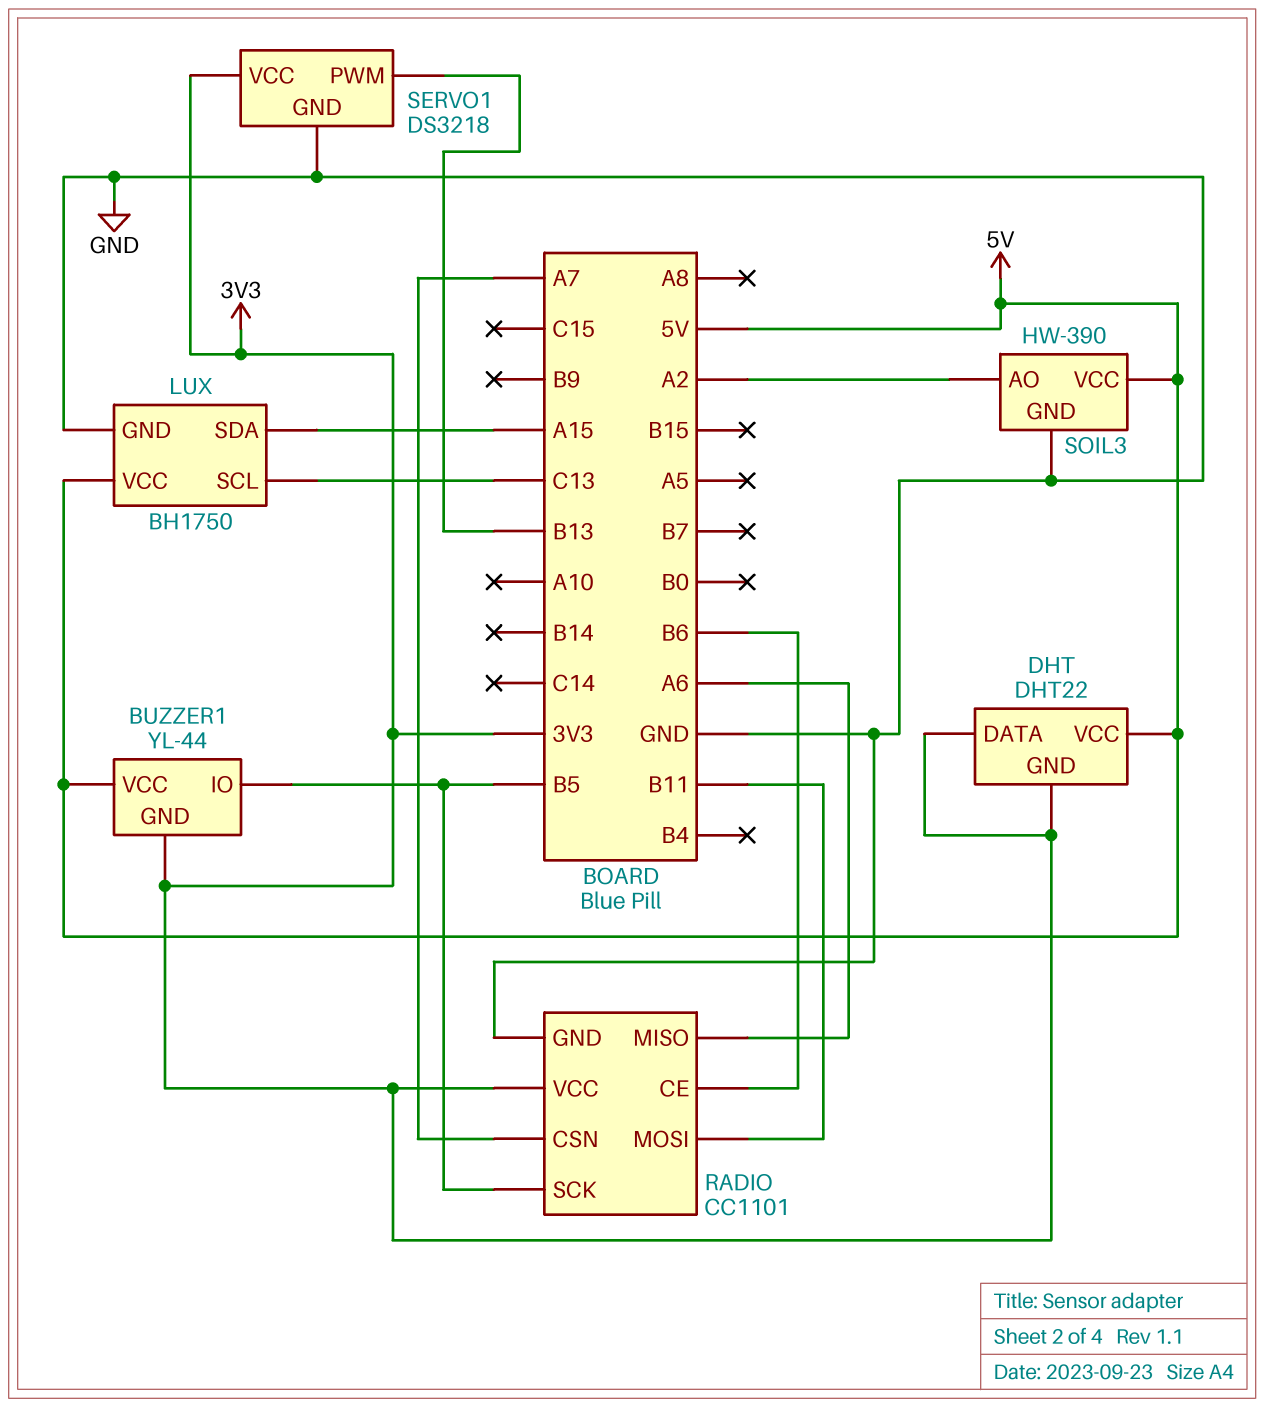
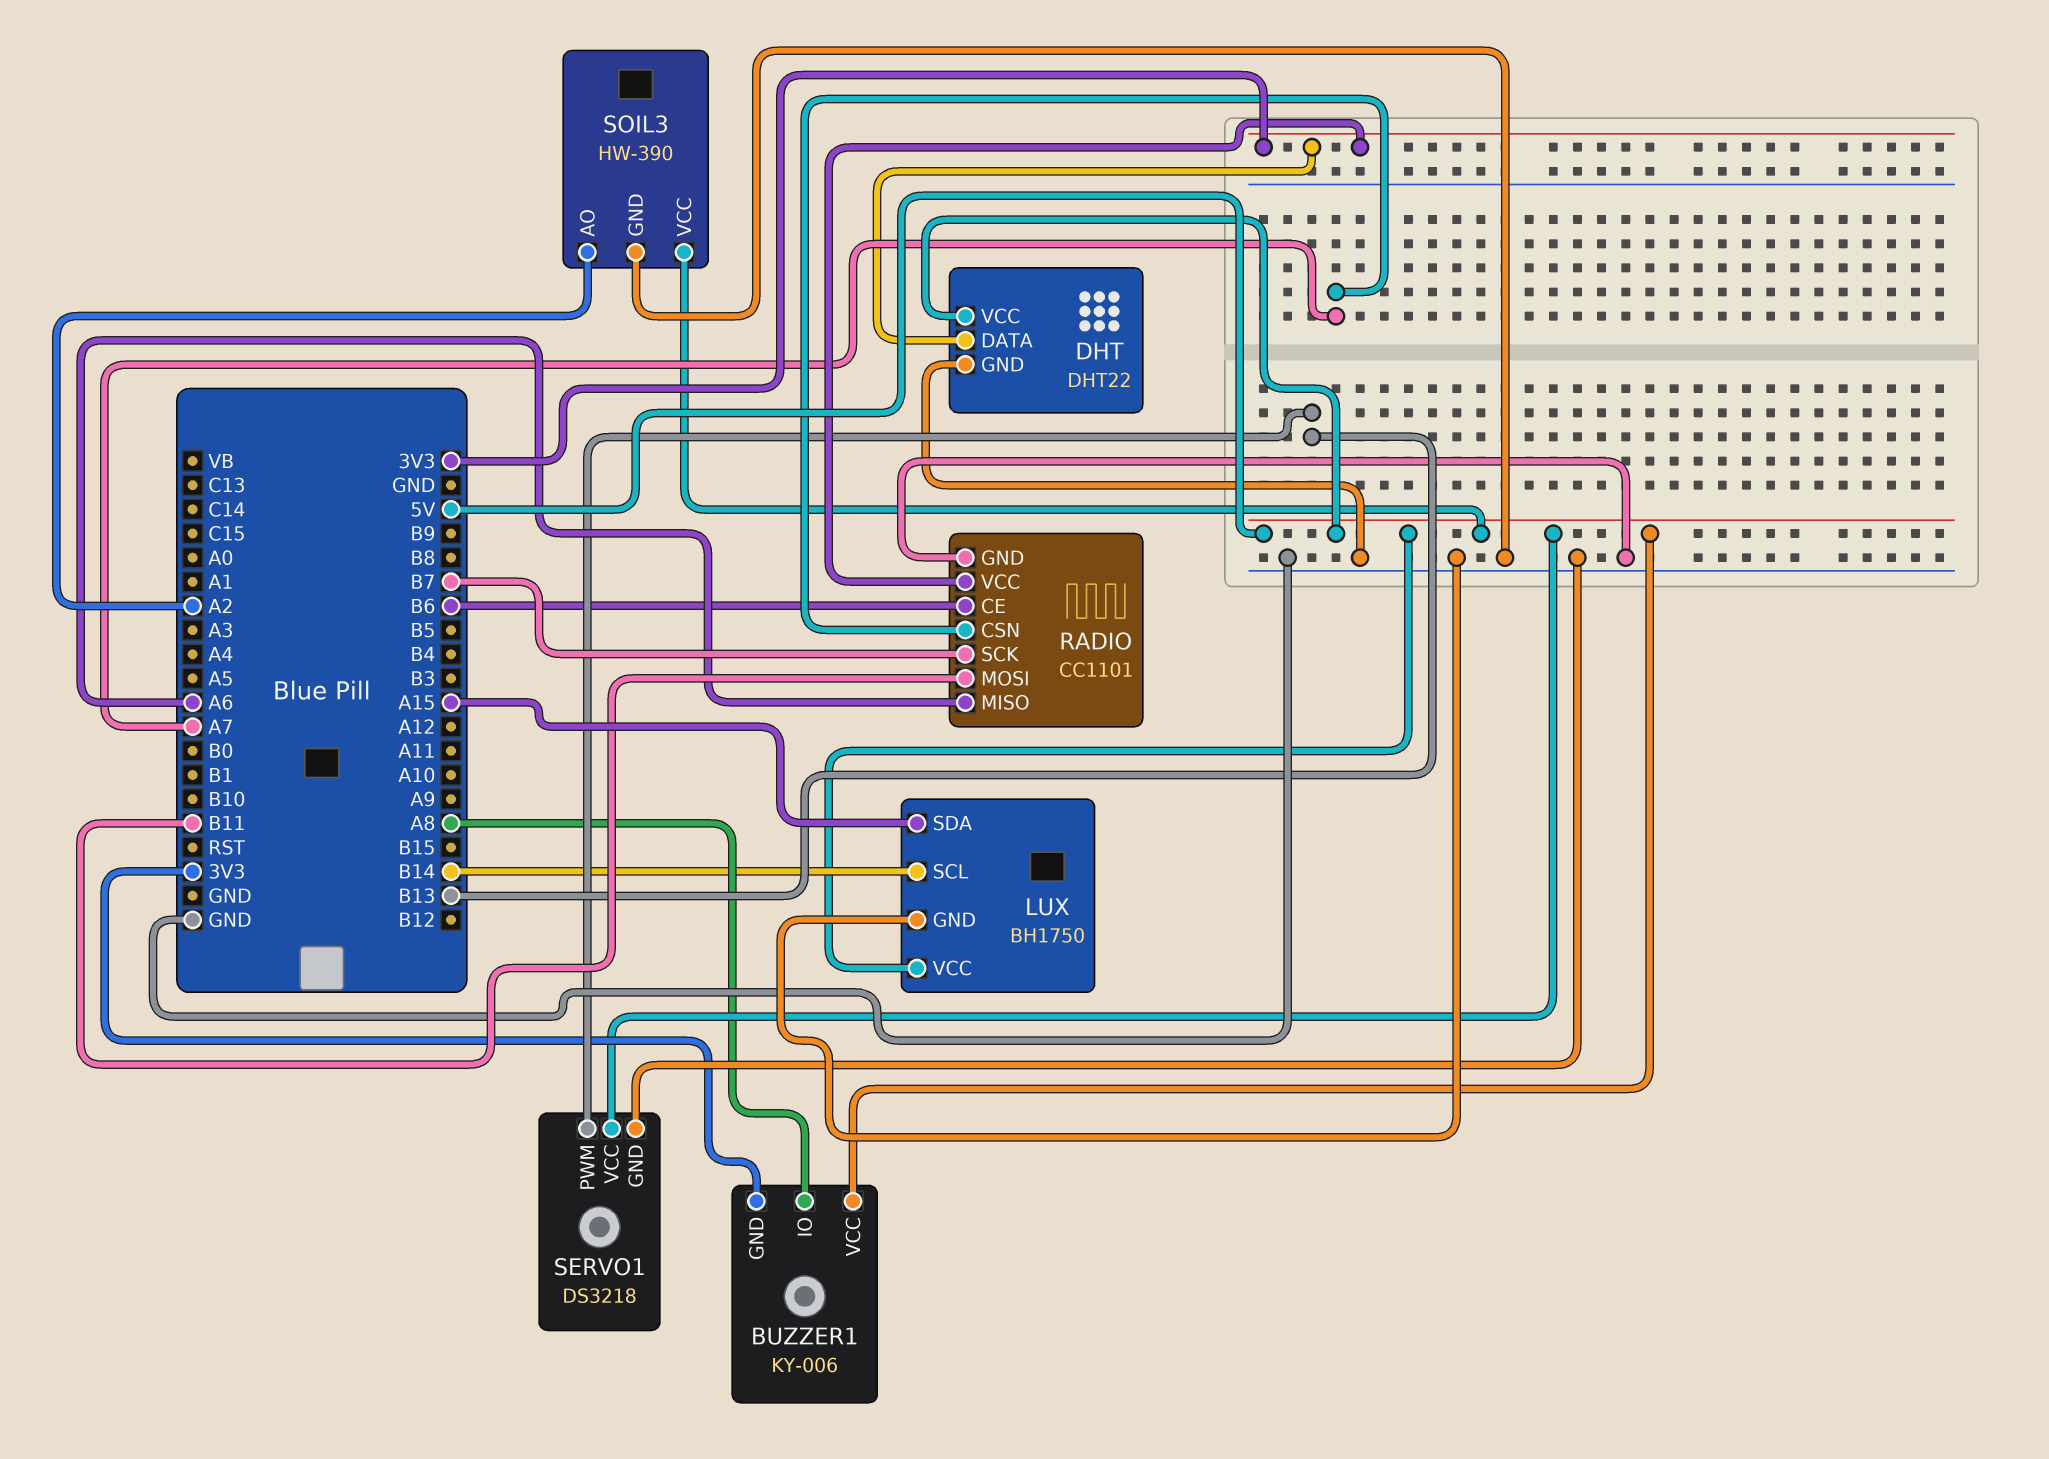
BUZZER1: YL-44 -> KY-006
BUZZER1 pin IO: B5 -> A8
DHT pin GND: 3V3 -> GND
LUX pin SCL: C13 -> B14
RADIO pin SCK: B5 -> B7
SERVO1 pin VCC: 3V3 -> 5V

